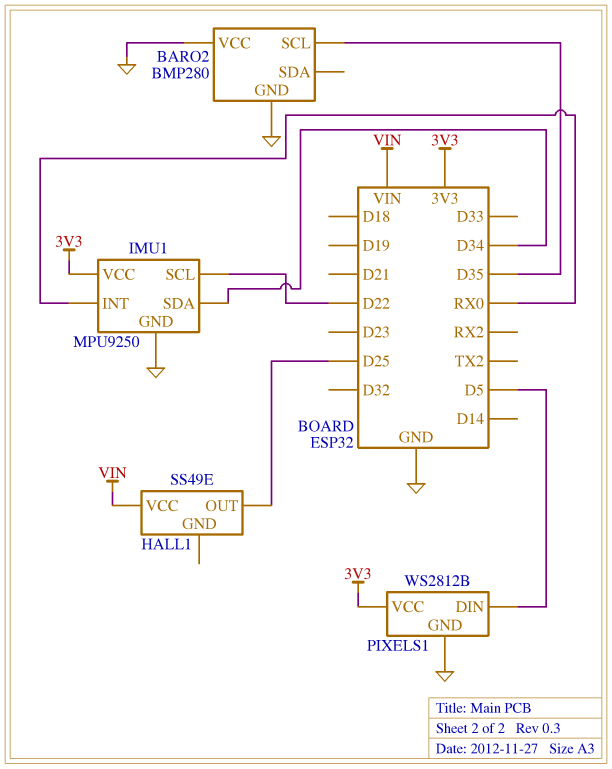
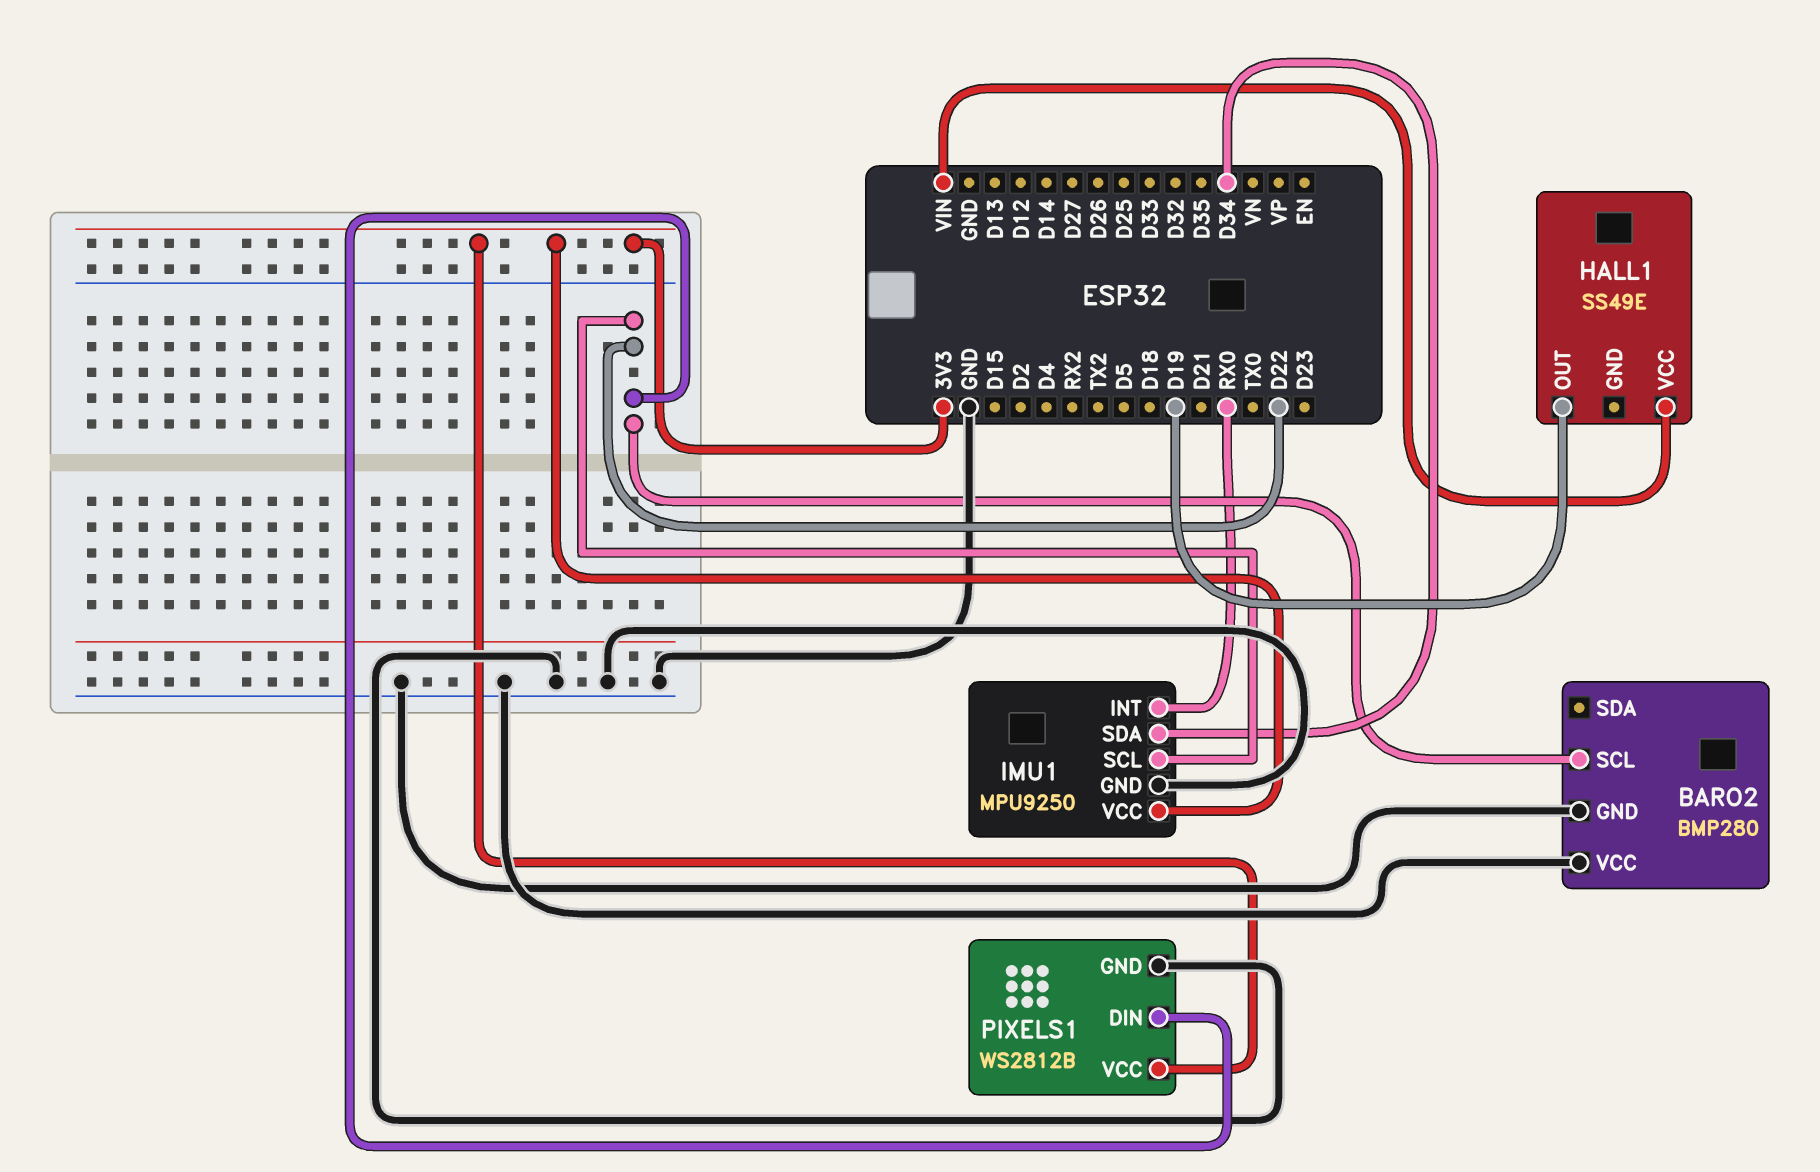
BARO2 pin SCL: D35 -> D22
HALL1 pin OUT: D25 -> D19
PIXELS1 pin DIN: D5 -> D22

